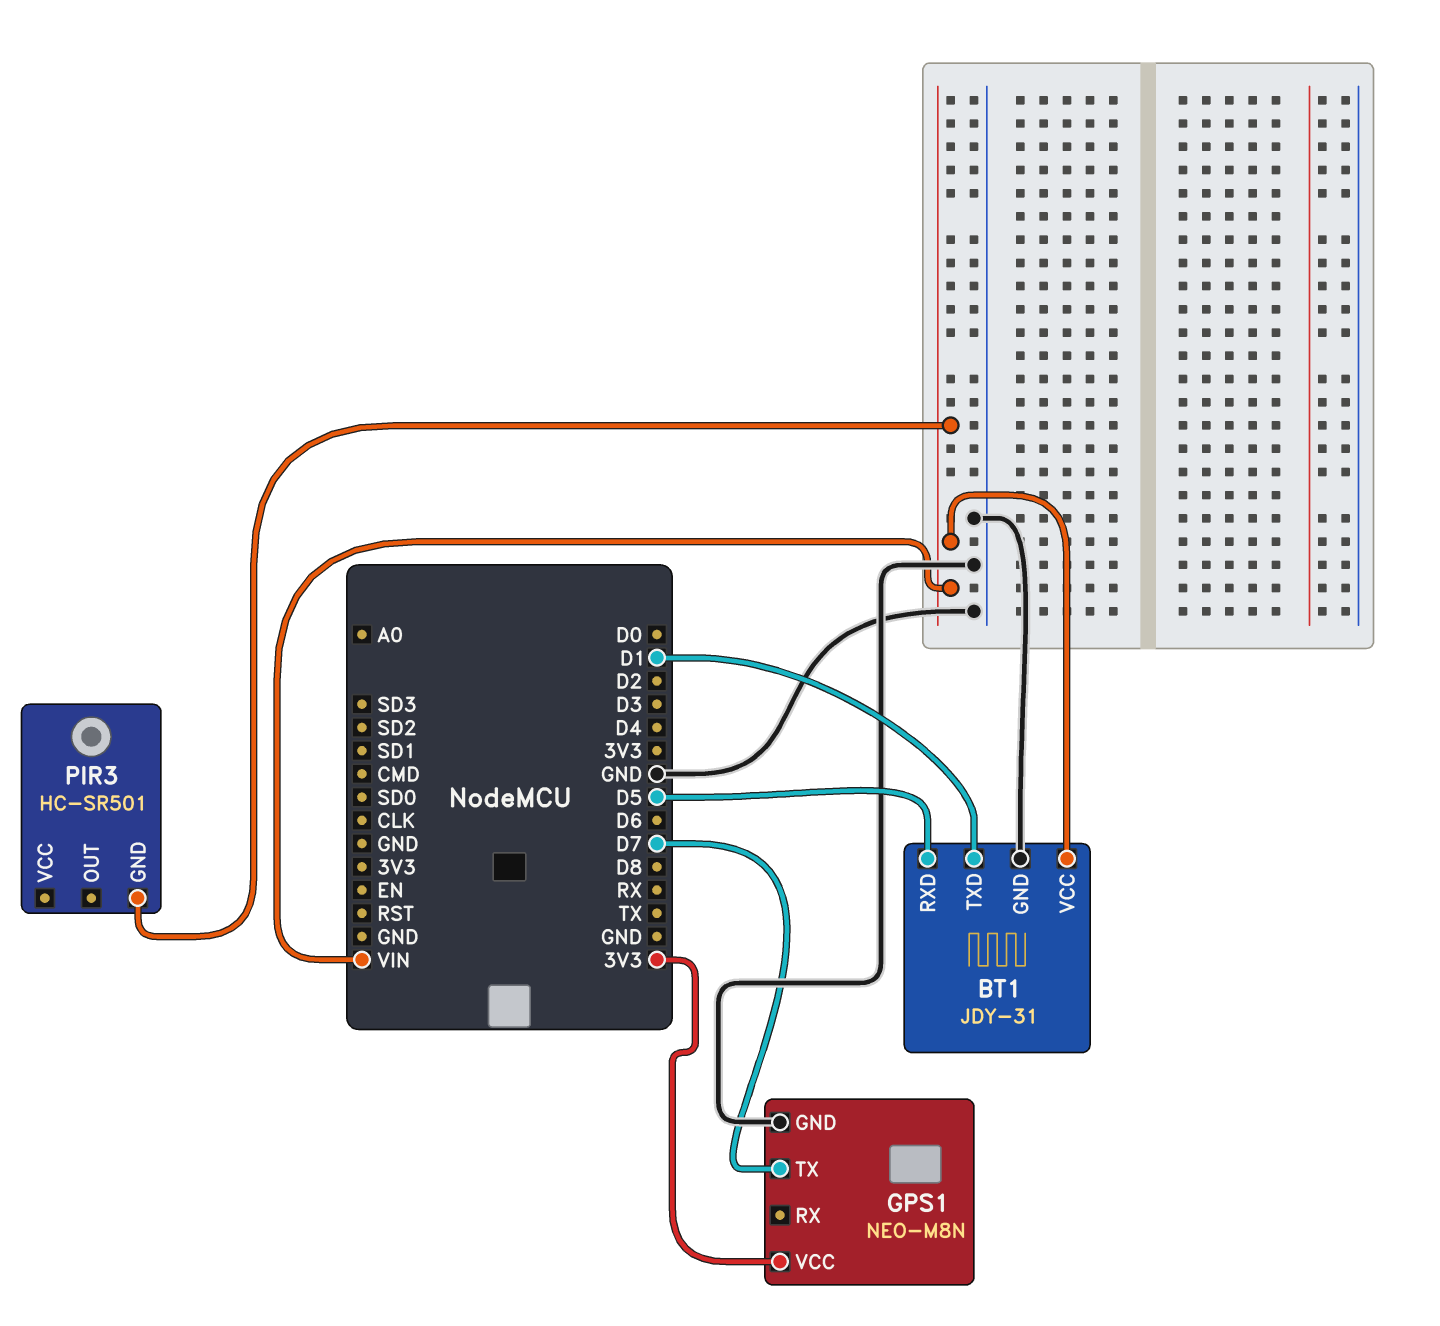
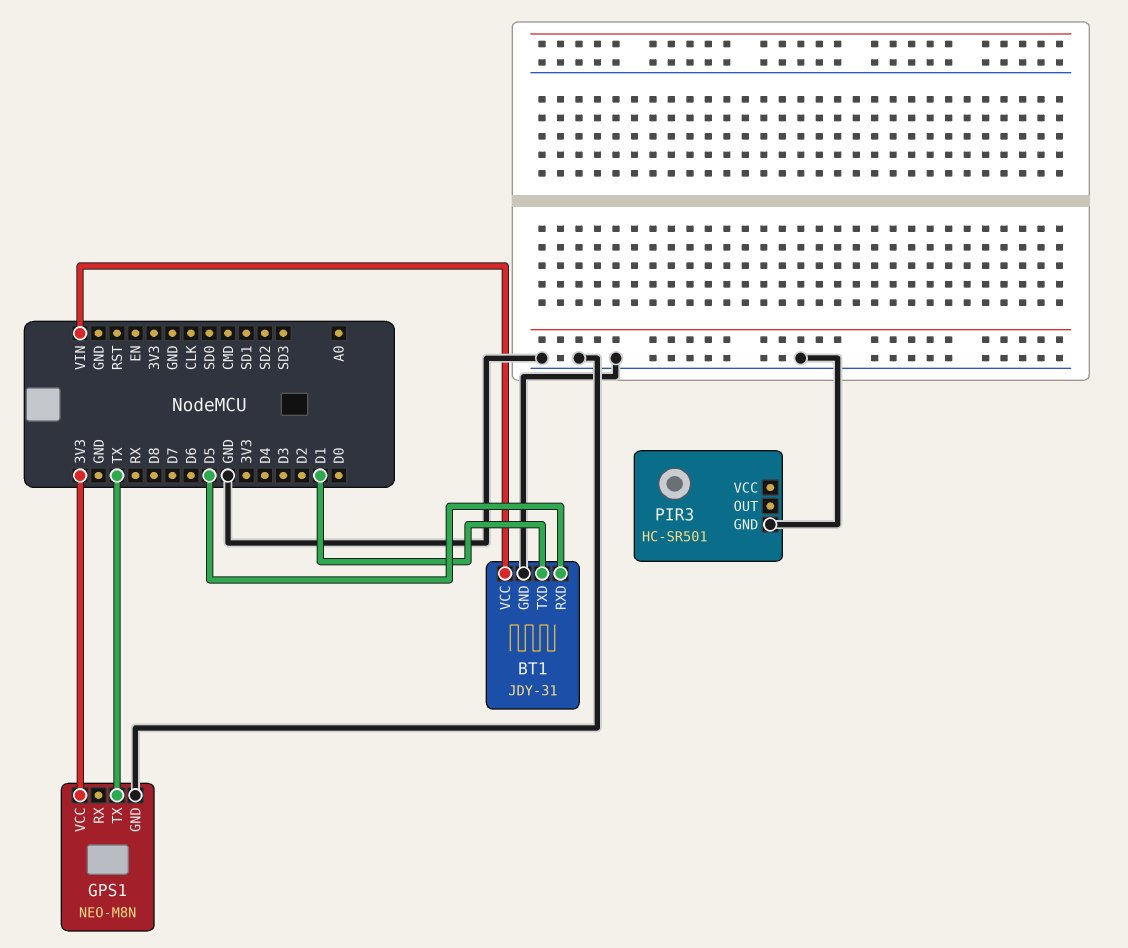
GPS1 pin TX: D7 -> TX
PIR3 pin GND: VIN -> GND

